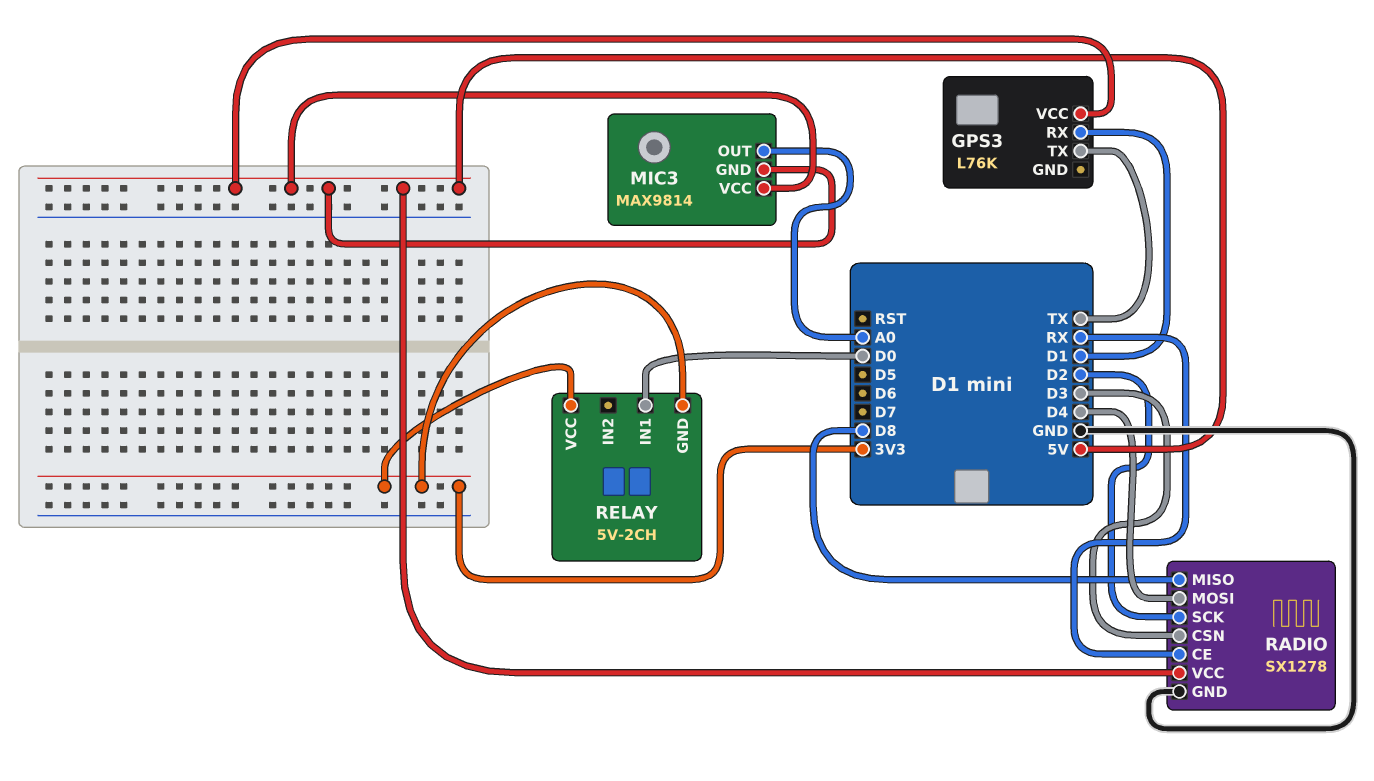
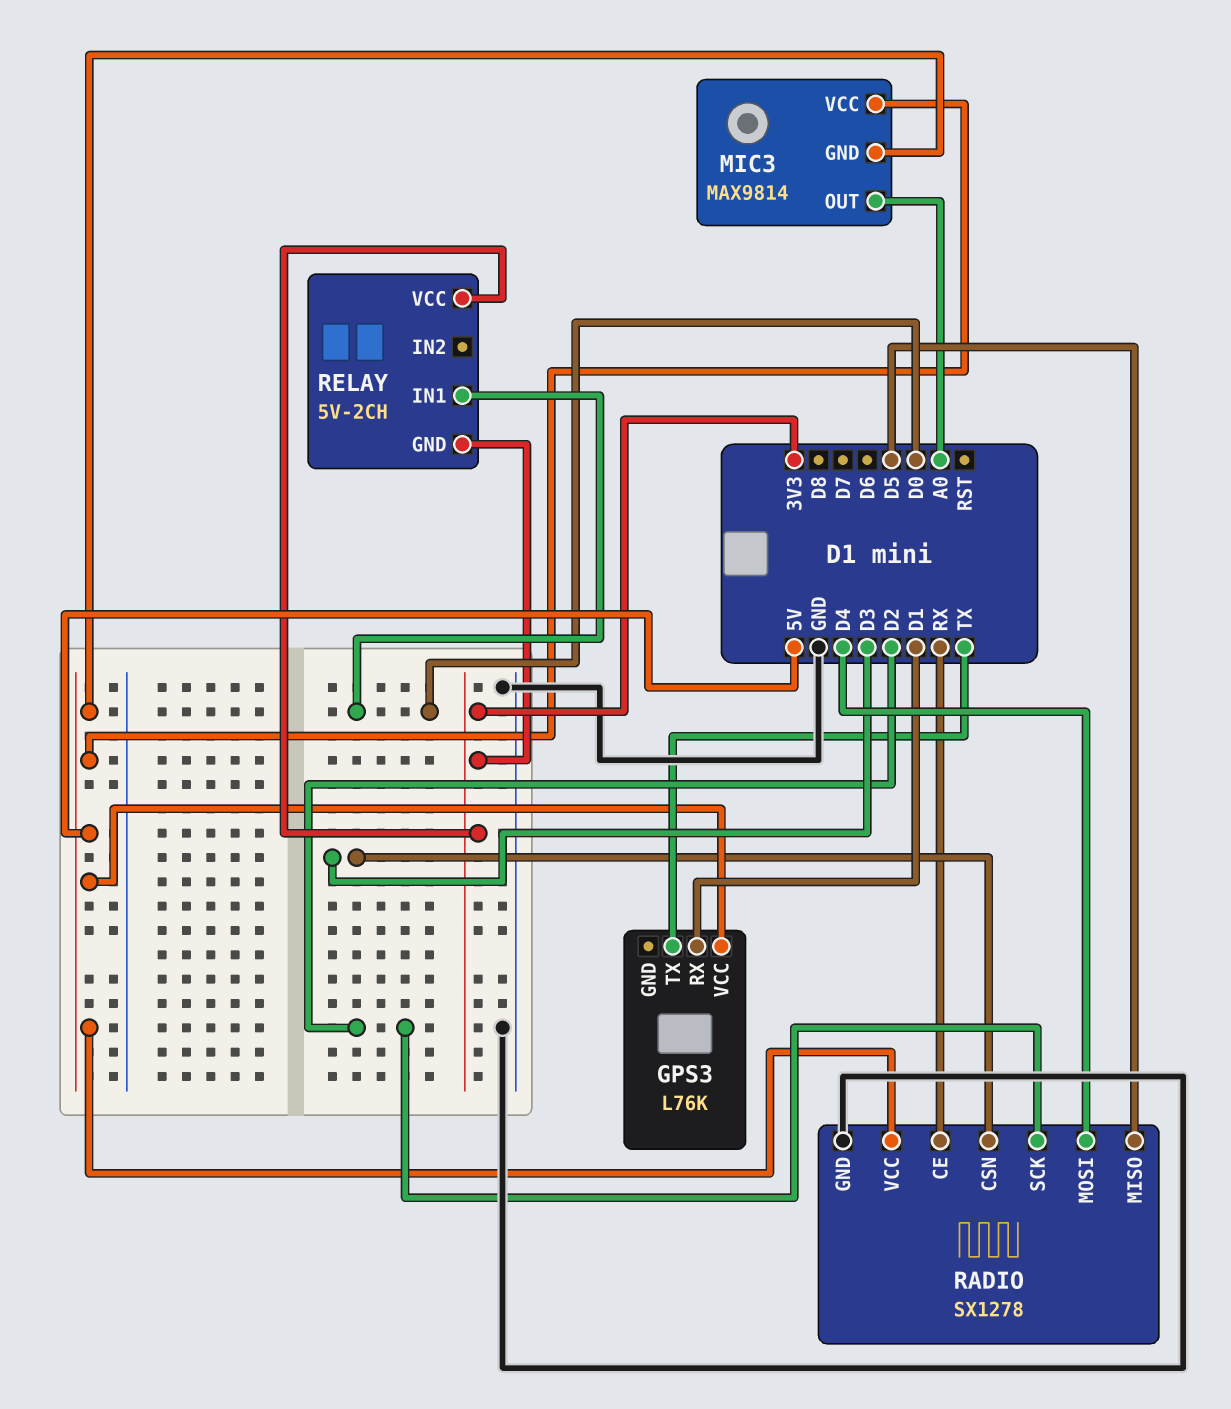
RADIO pin MISO: D8 -> D5

